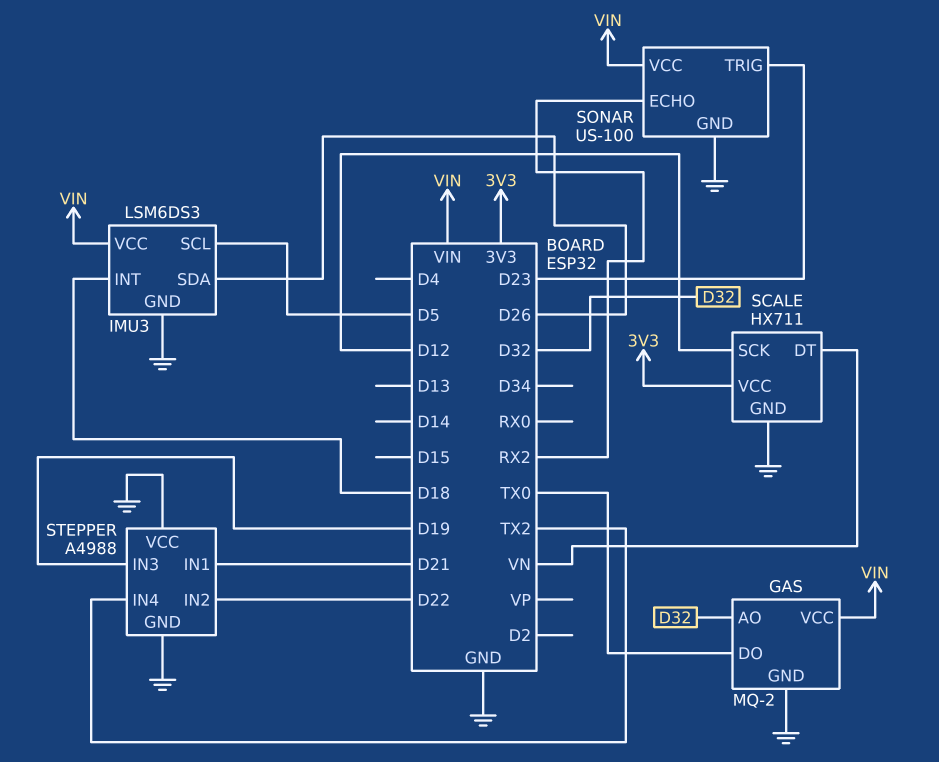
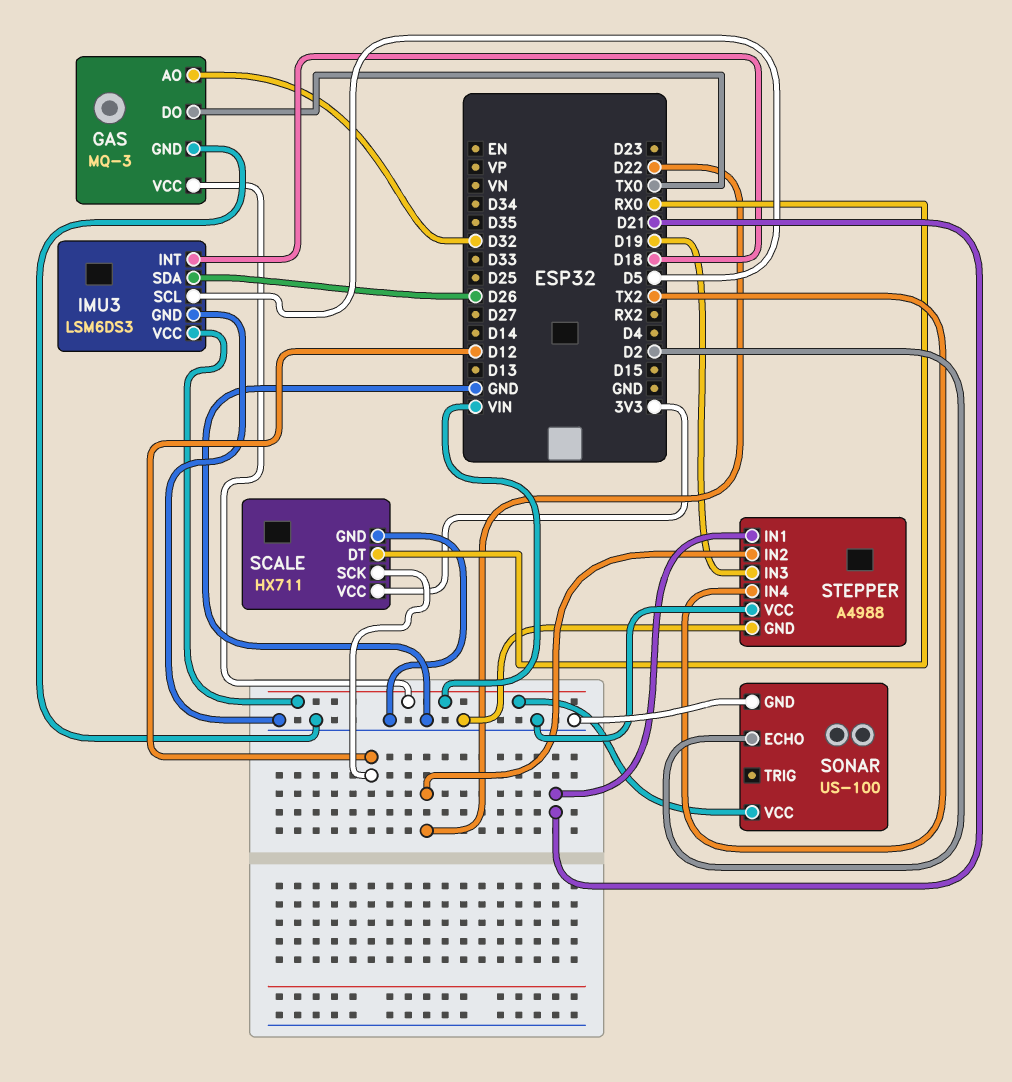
GAS: MQ-2 -> MQ-3
SCALE pin DT: VN -> RX0
SONAR pin ECHO: RX2 -> D2
SONAR pin TRIG: D23 -> none

